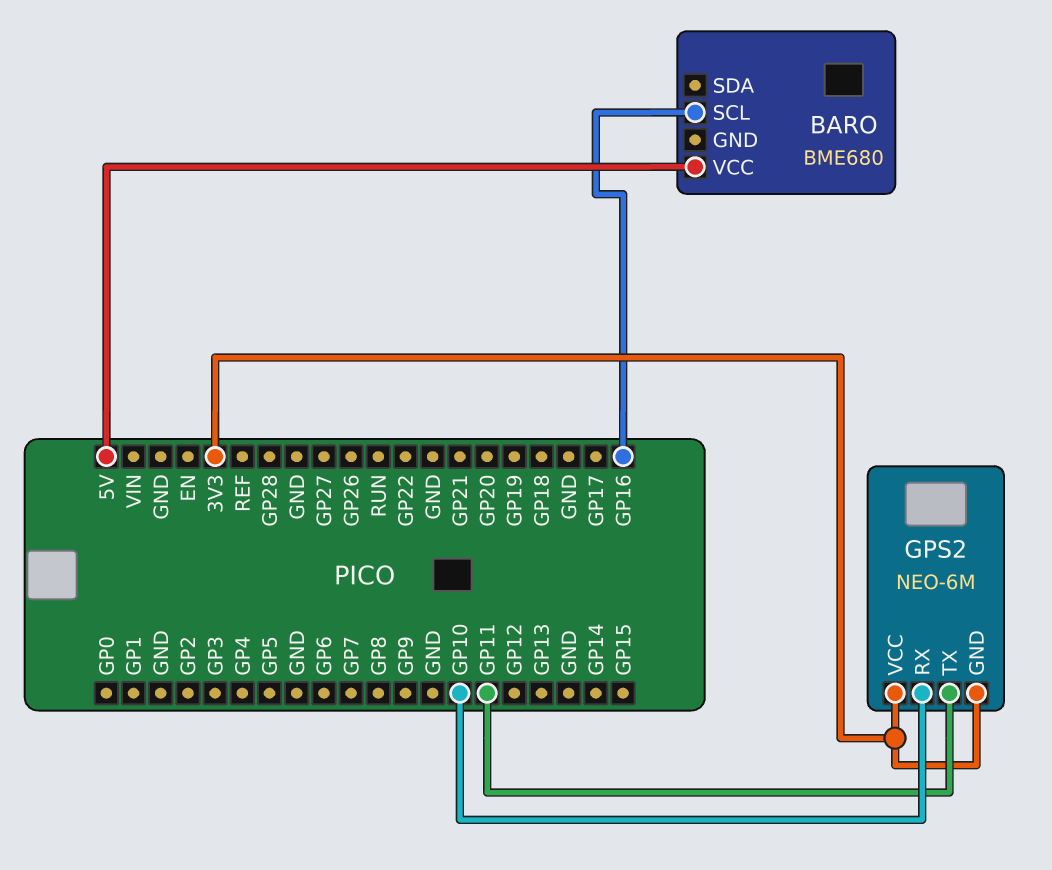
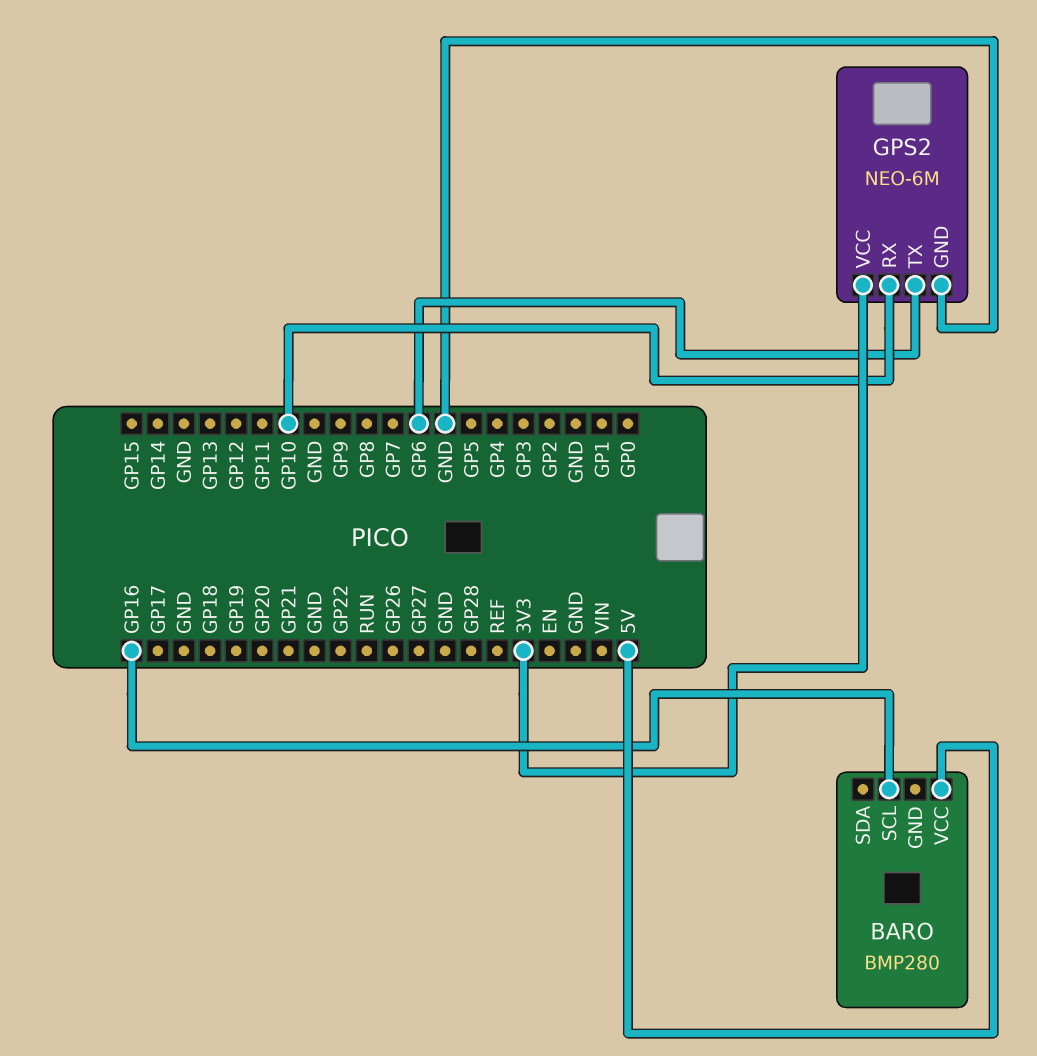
BARO: BME680 -> BMP280
GPS2 pin GND: 3V3 -> GND
GPS2 pin TX: GP11 -> GP6

